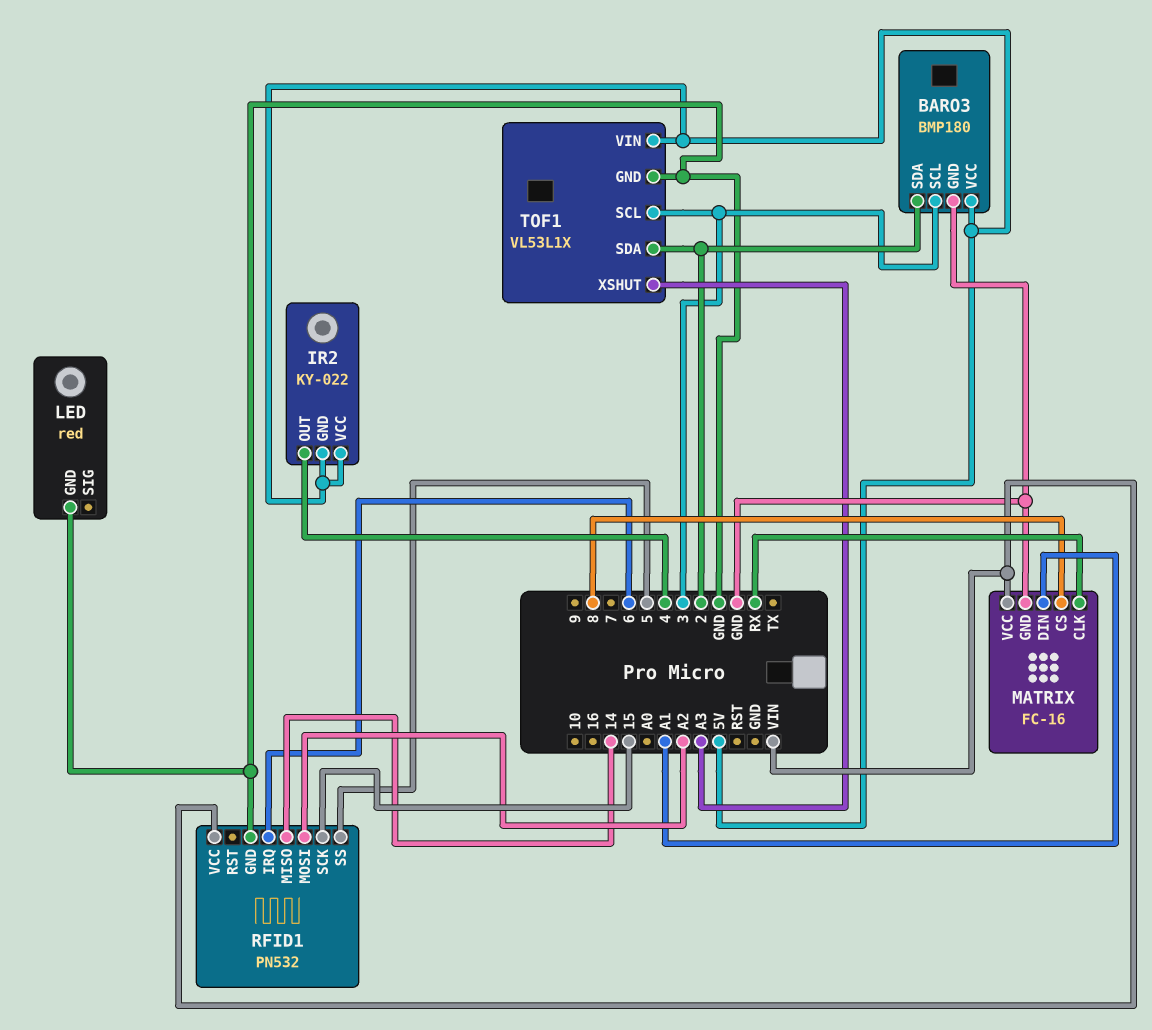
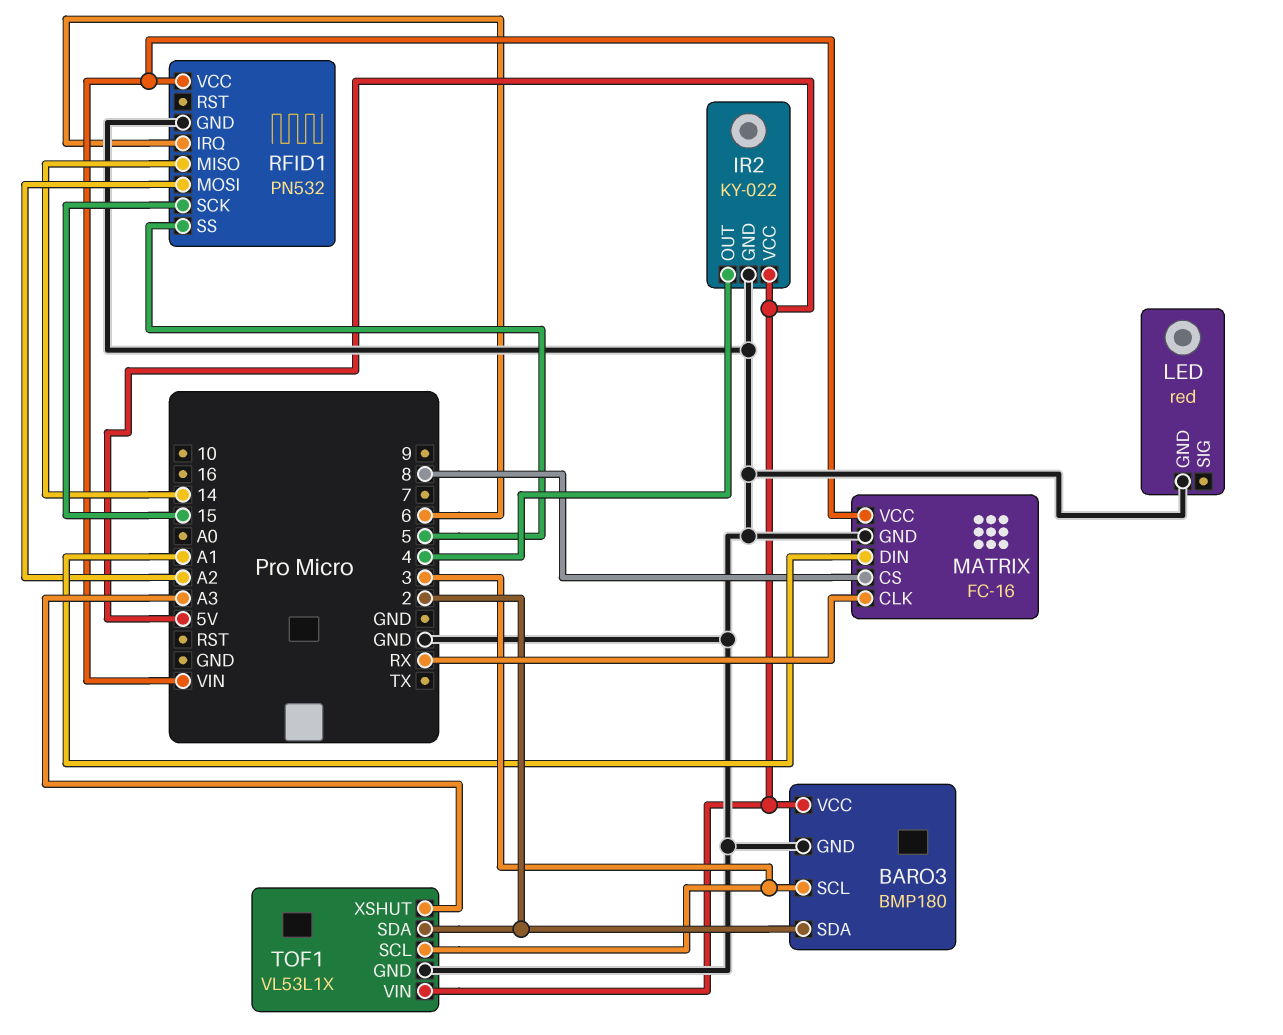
IR2 pin GND: 5V -> GND

